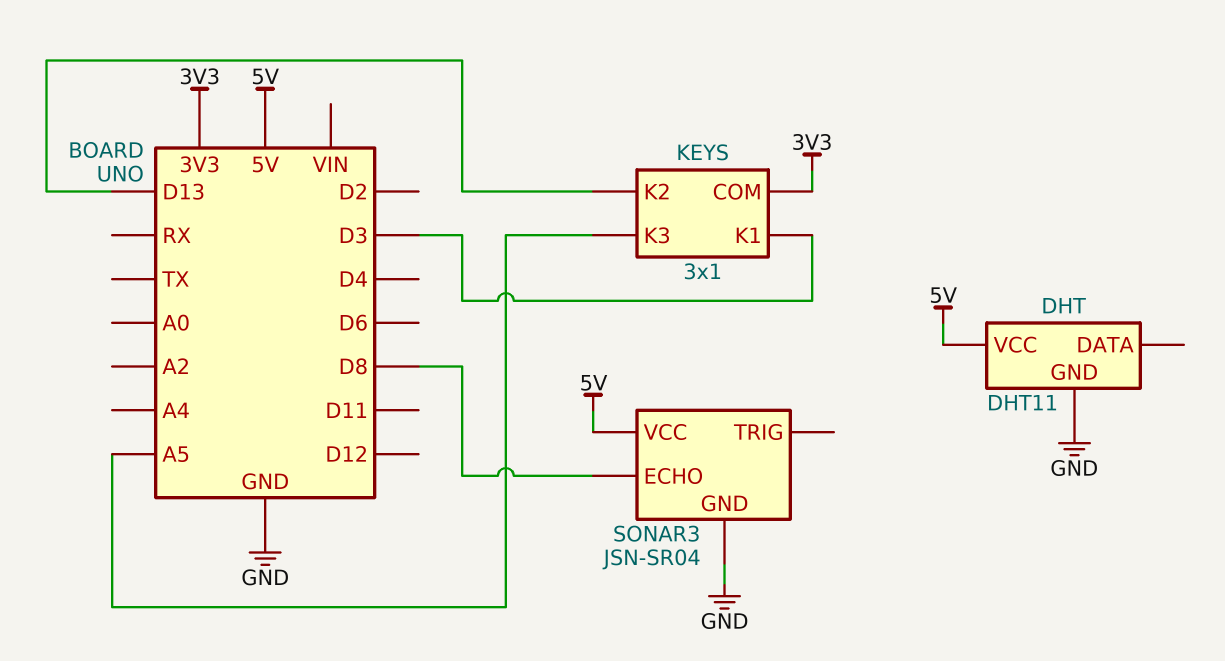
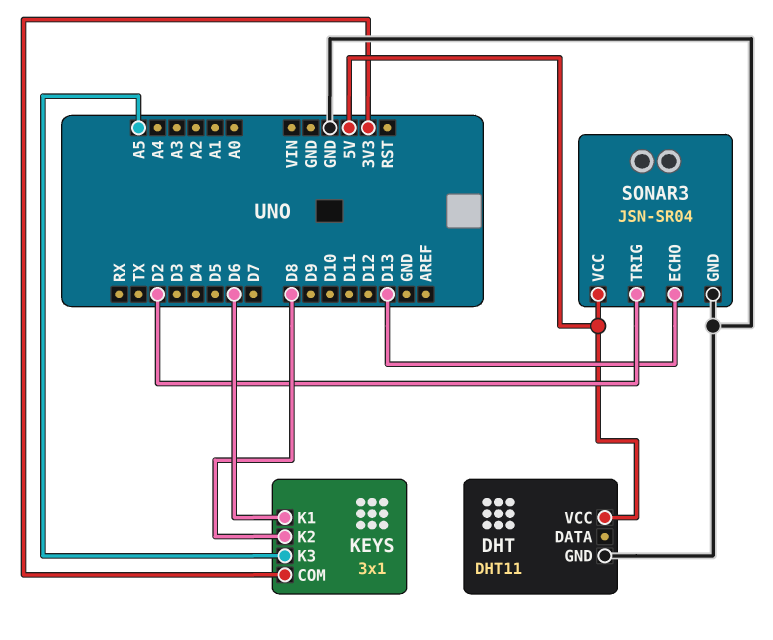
KEYS pin K1: D3 -> D6
KEYS pin K2: D13 -> D8
SONAR3 pin ECHO: D8 -> D13
SONAR3 pin TRIG: none -> D2

